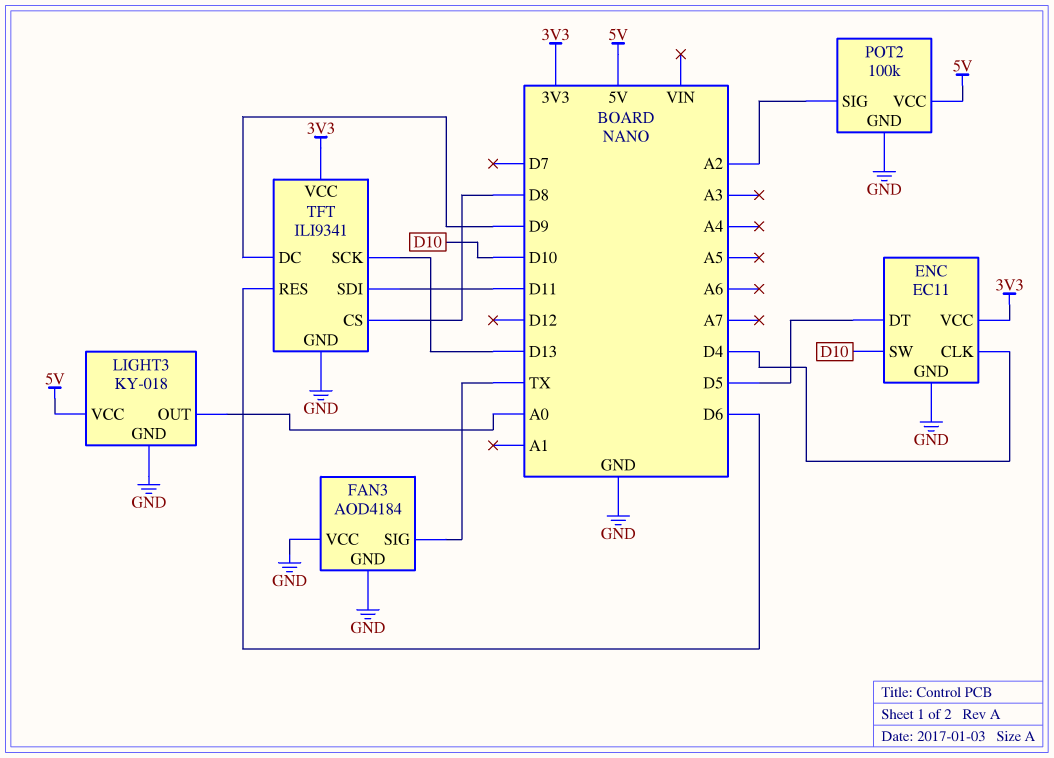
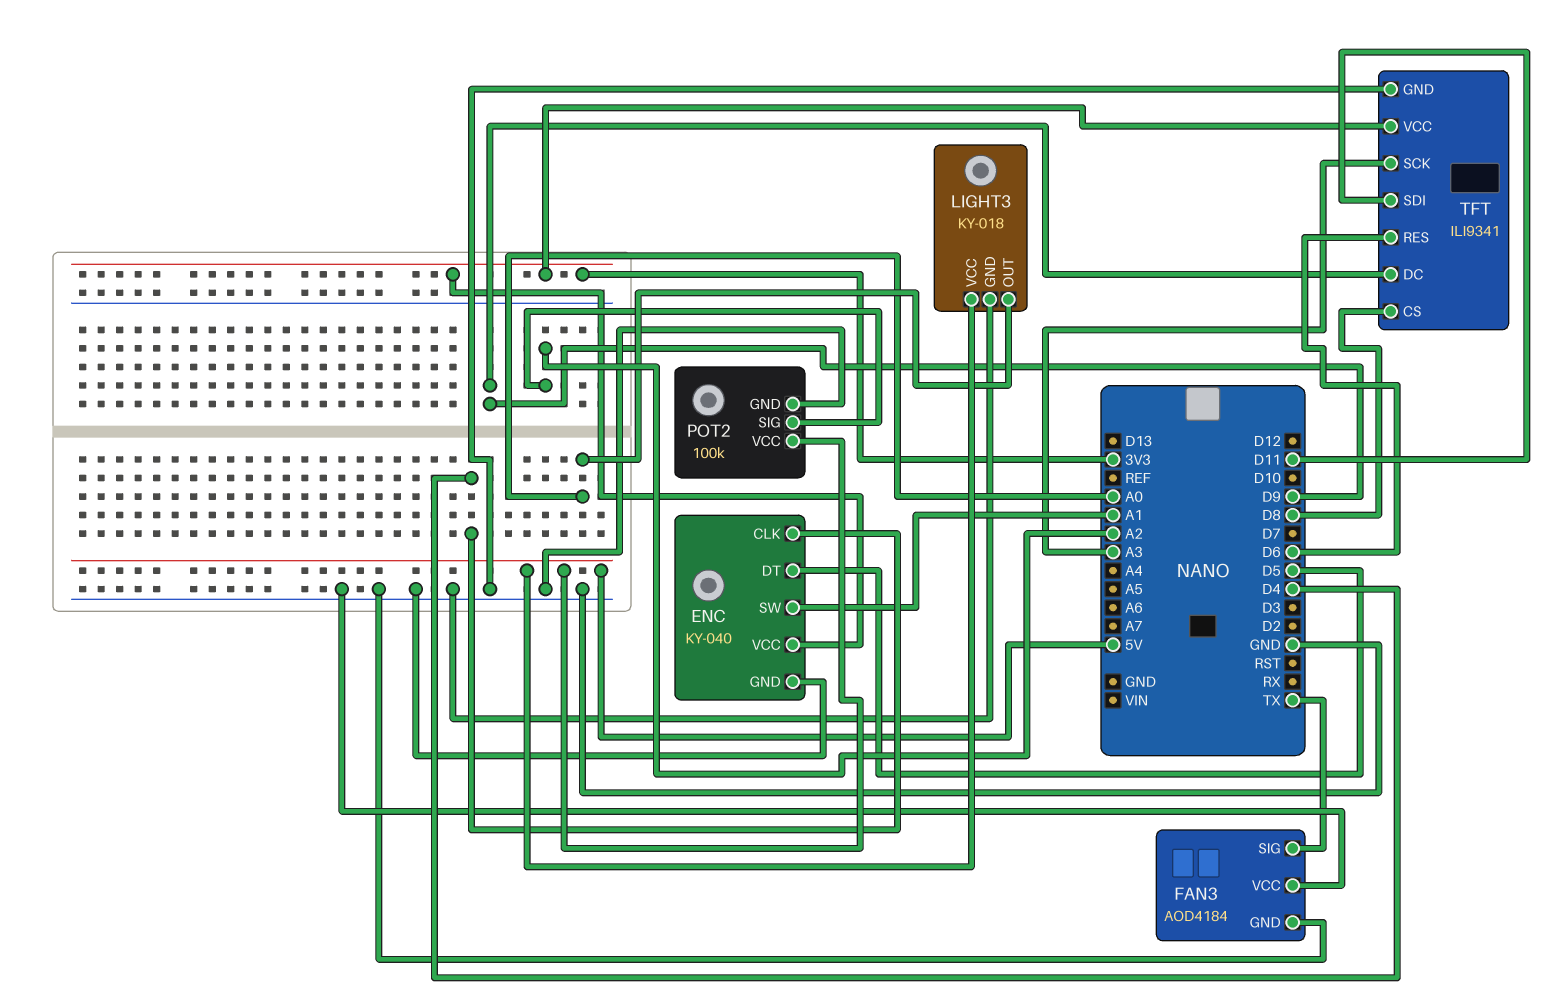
ENC: EC11 -> KY-040
ENC pin SW: D10 -> A1
TFT pin SCK: D13 -> A3

